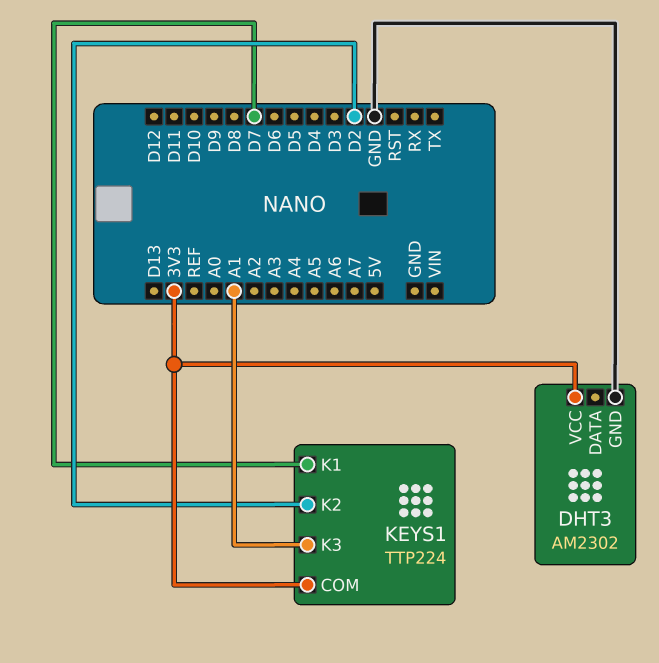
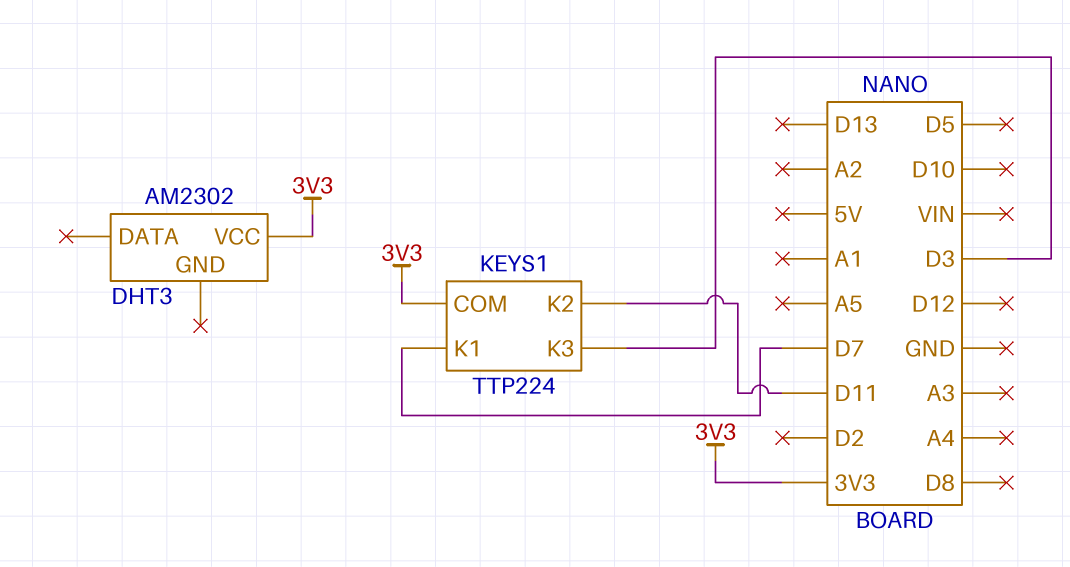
DHT3 pin GND: GND -> none
KEYS1 pin K2: D2 -> D11
KEYS1 pin K3: A1 -> D3

